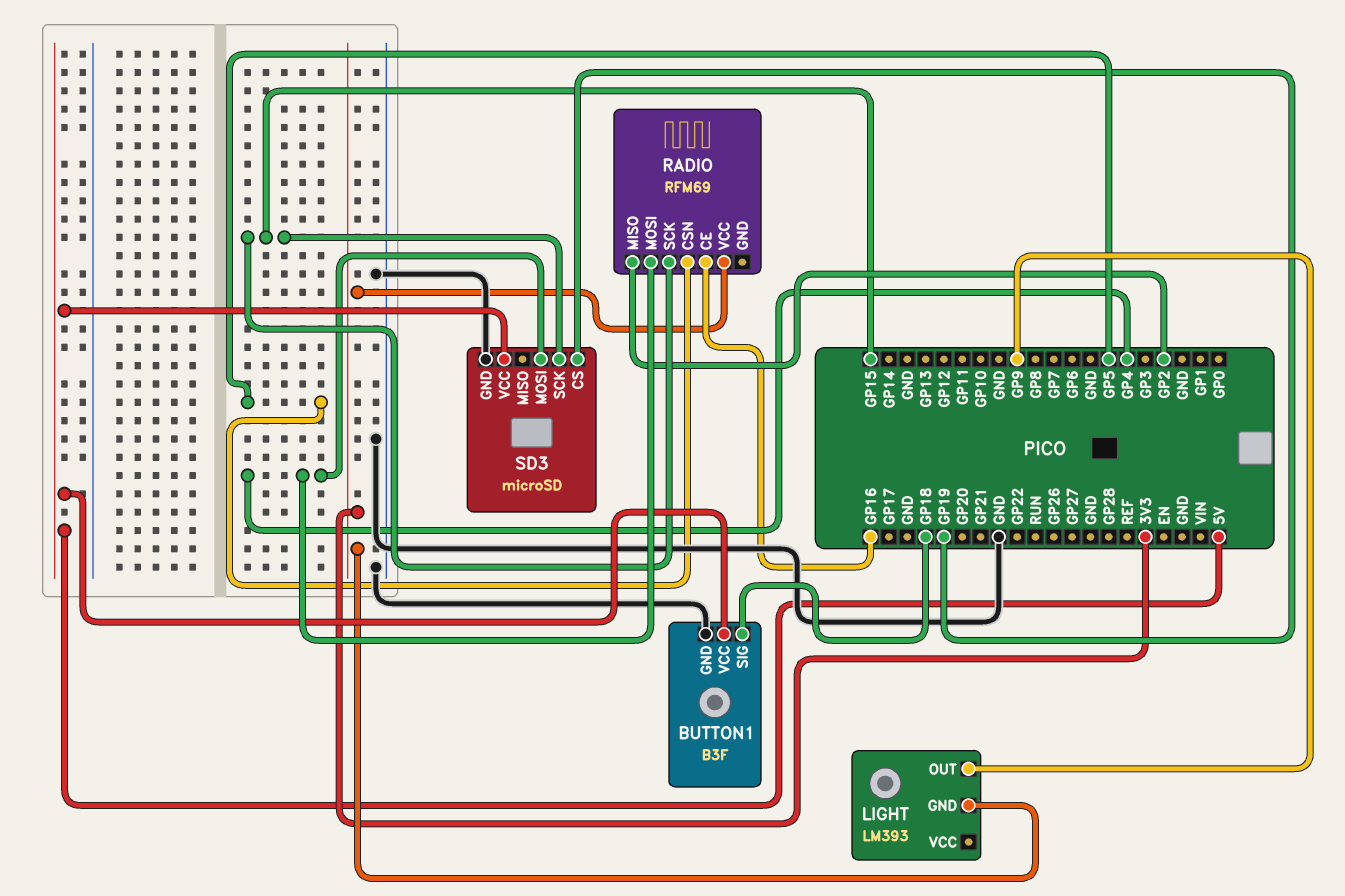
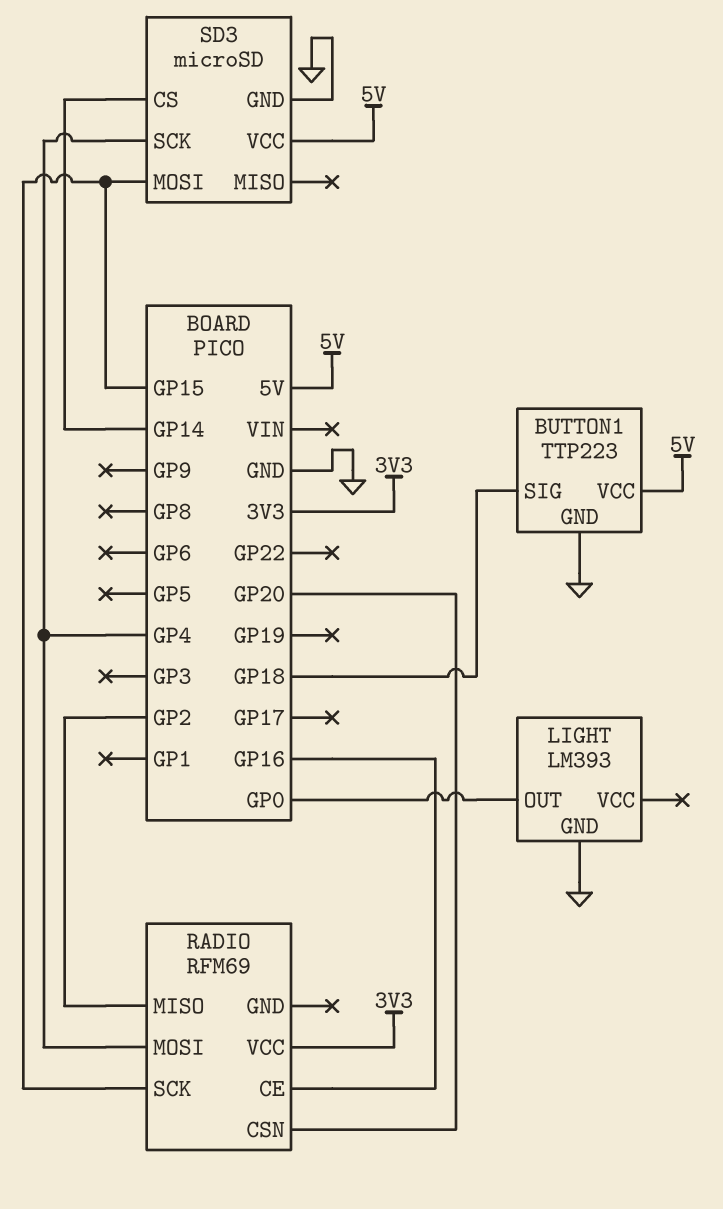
BUTTON1: B3F -> TTP223
LIGHT pin GND: 3V3 -> GND
LIGHT pin OUT: GP9 -> GP0
RADIO pin CSN: GP5 -> GP20
SD3 pin CS: GP19 -> GP14
SD3 pin MOSI: GP4 -> GP15
SD3 pin SCK: GP15 -> GP4

